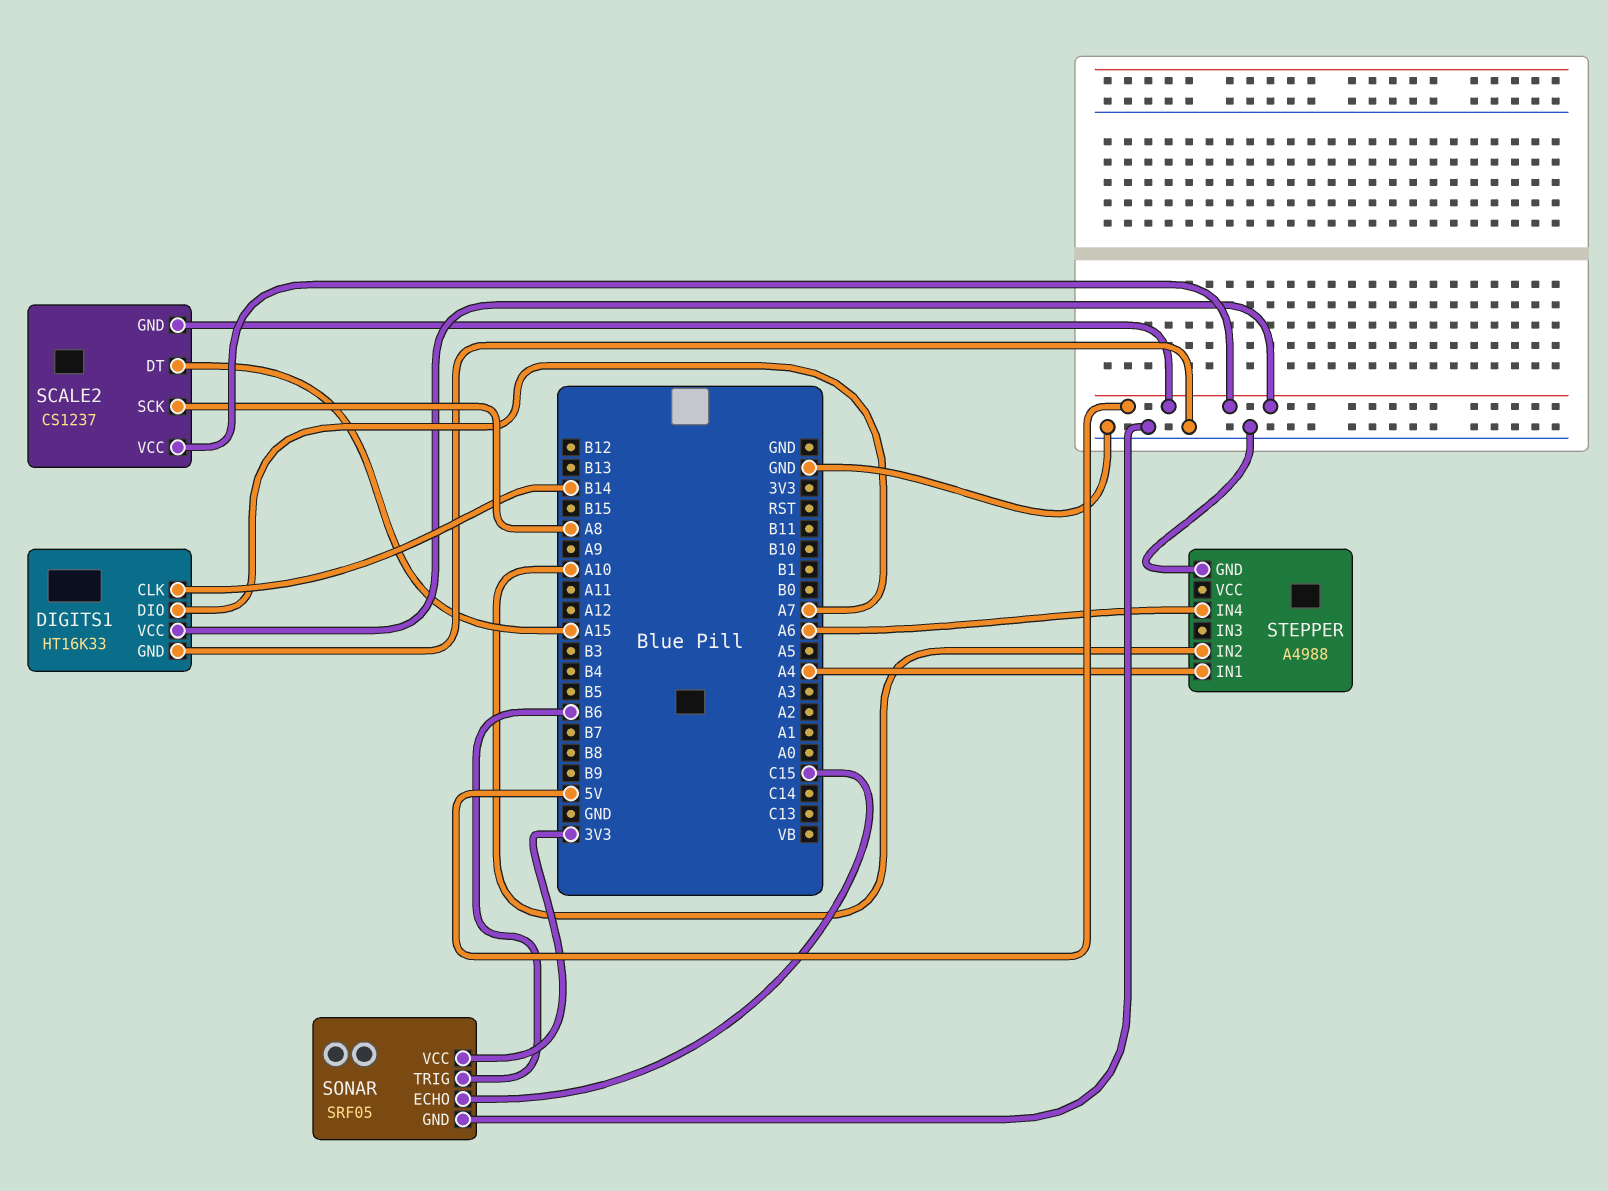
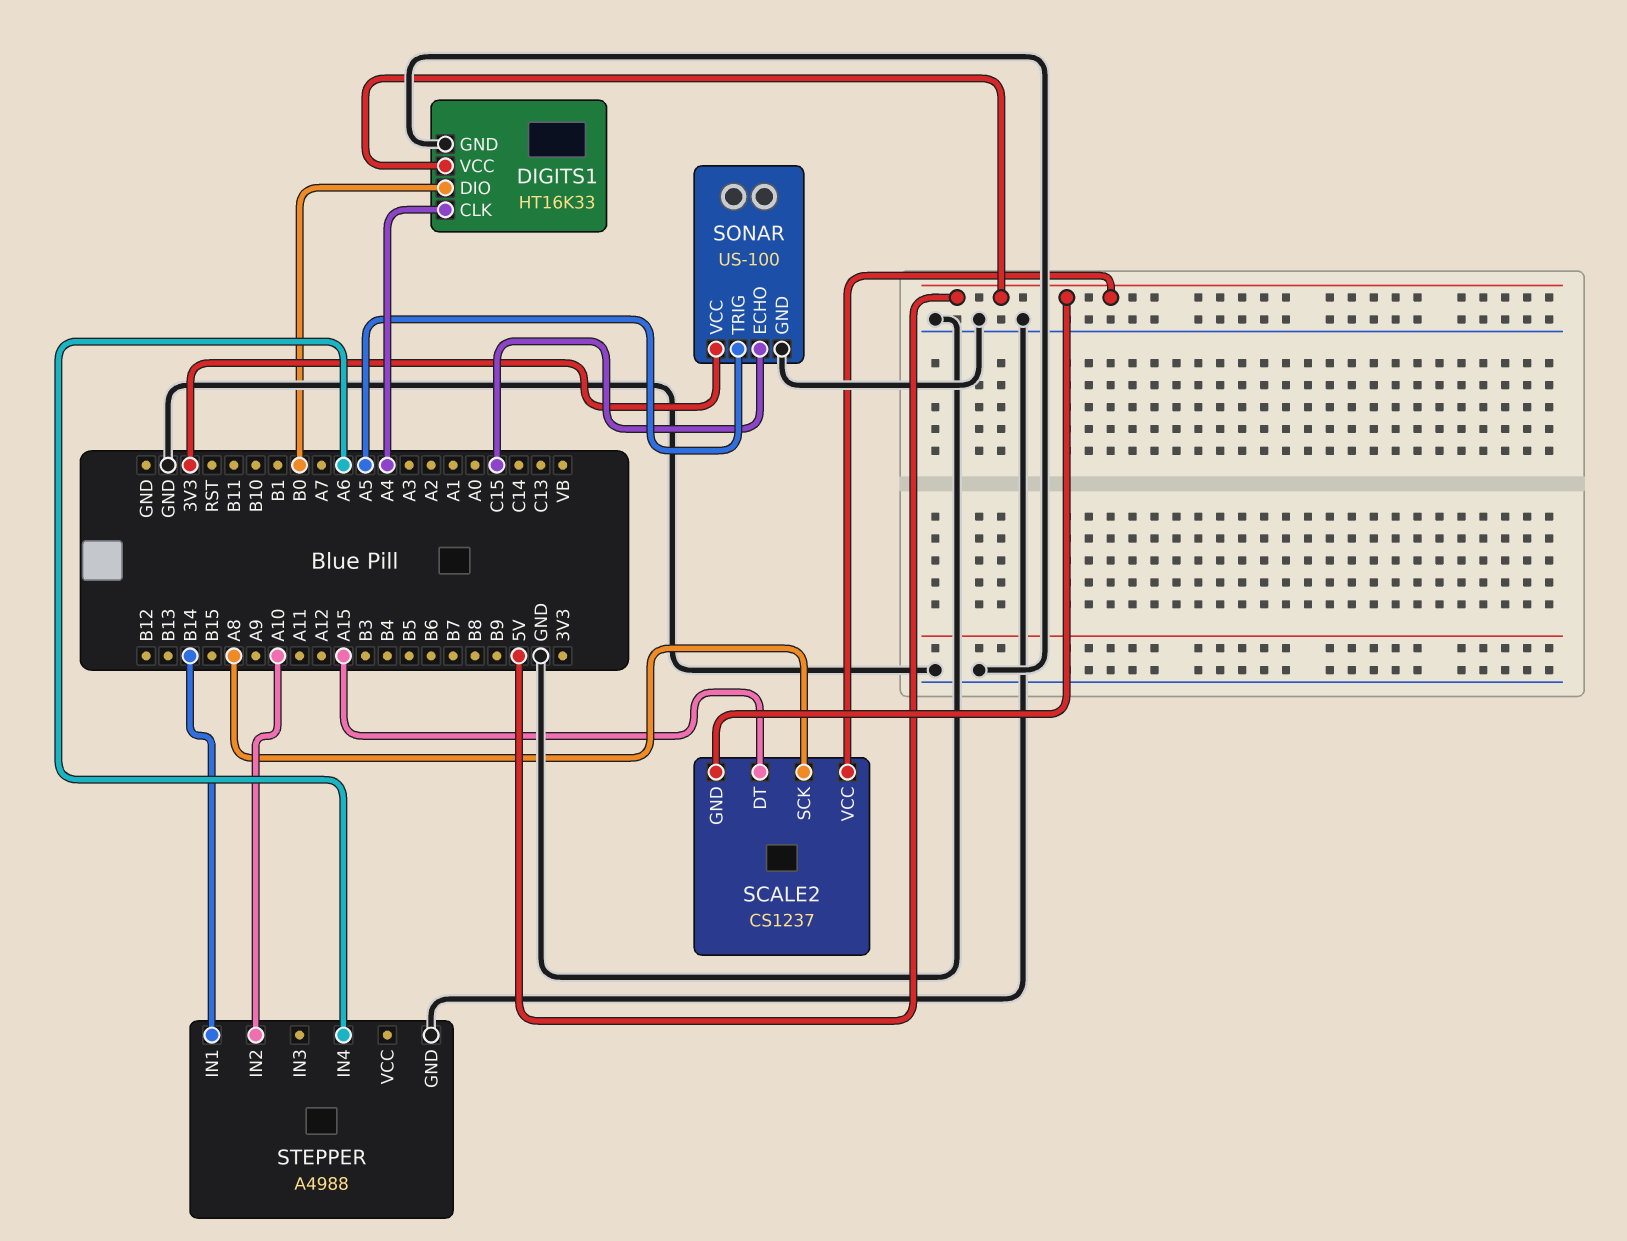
DIGITS1 pin CLK: B14 -> A4
DIGITS1 pin DIO: A7 -> B0
SONAR: SRF05 -> US-100
SONAR pin TRIG: B6 -> A5
STEPPER pin IN1: A4 -> B14

